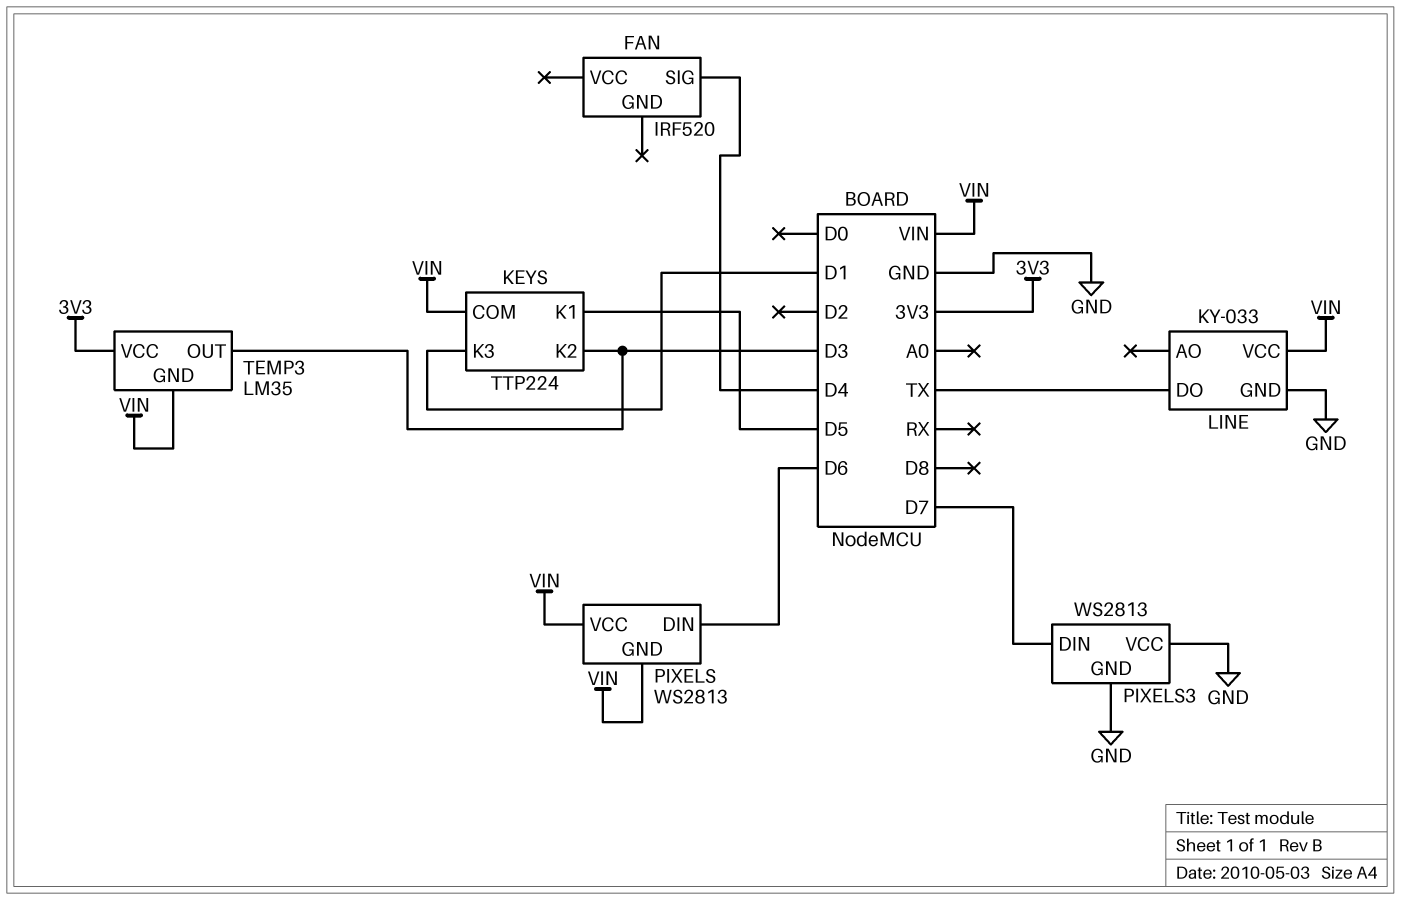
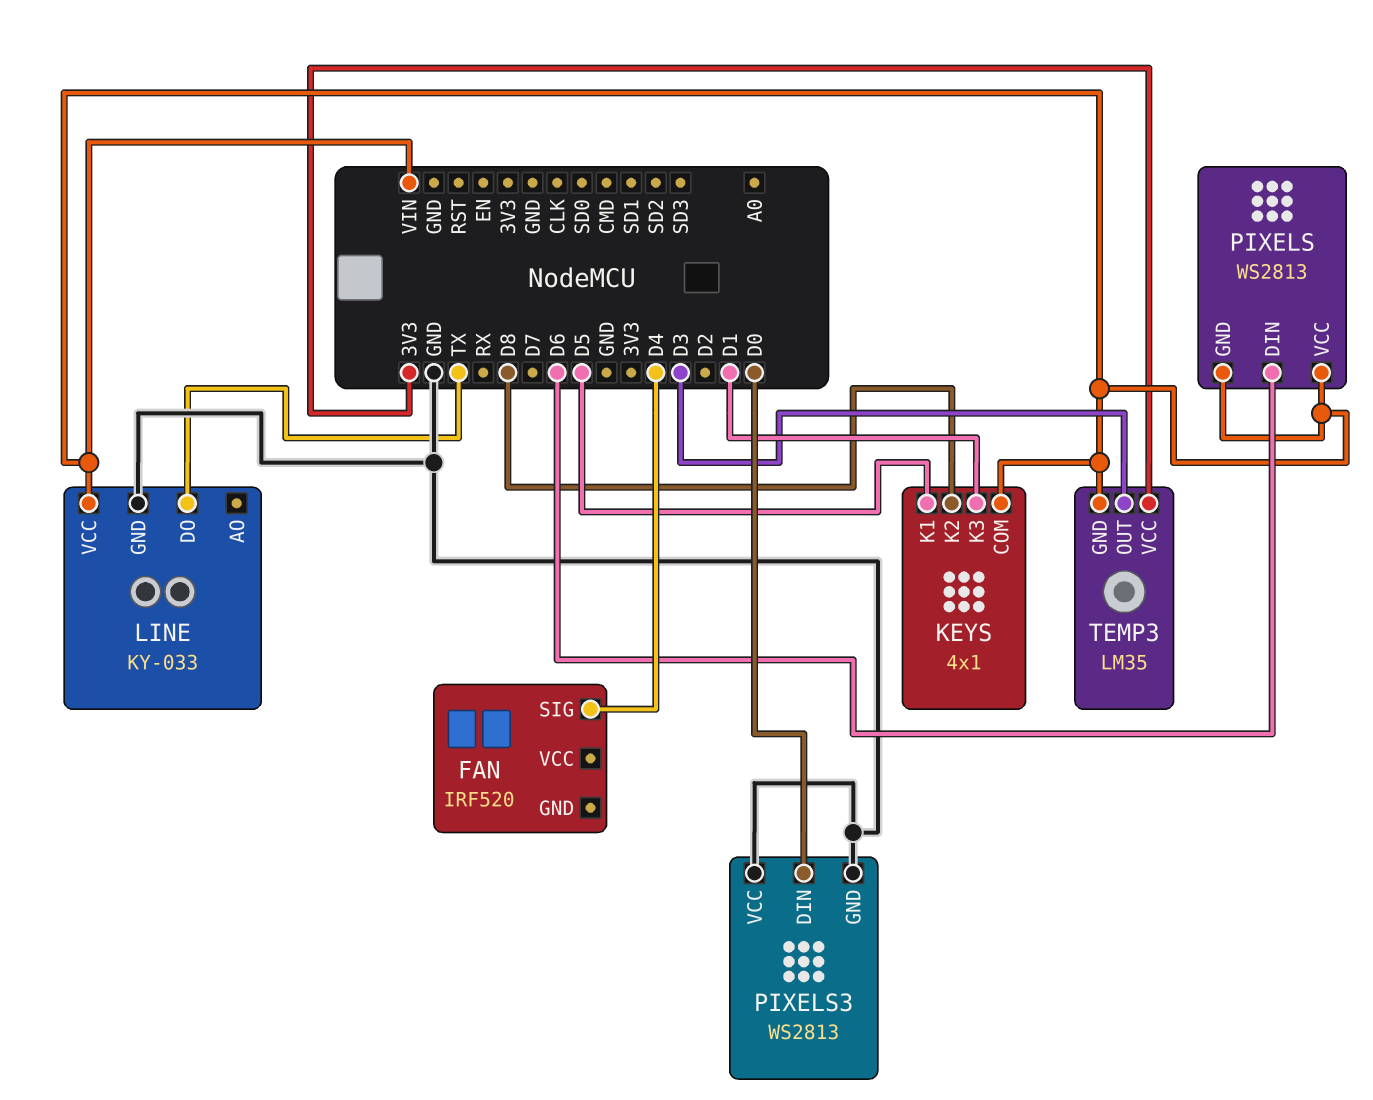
KEYS: TTP224 -> 4x1
KEYS pin K2: D3 -> D8
PIXELS3 pin DIN: D7 -> D0

